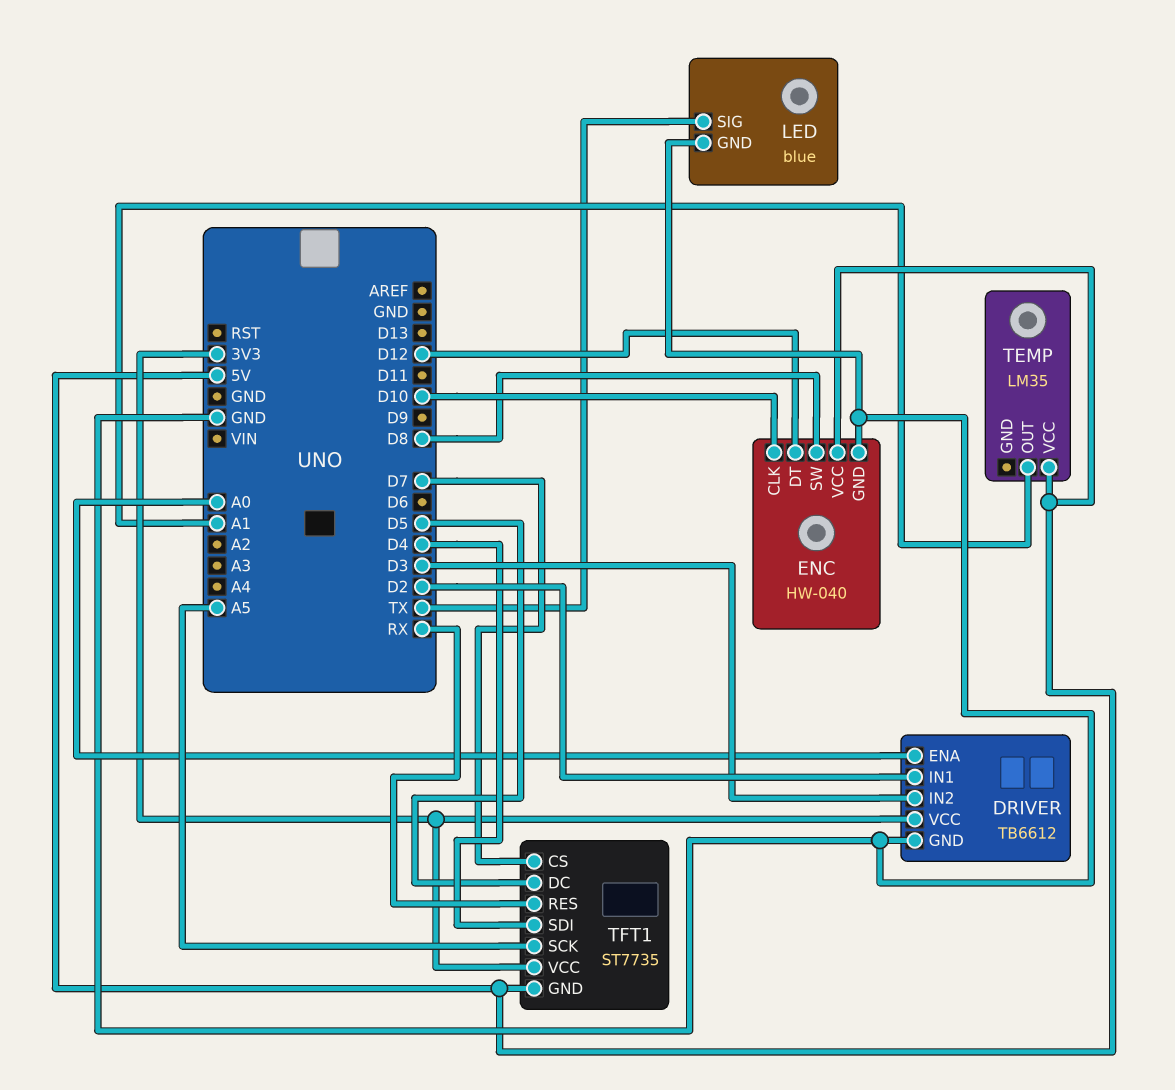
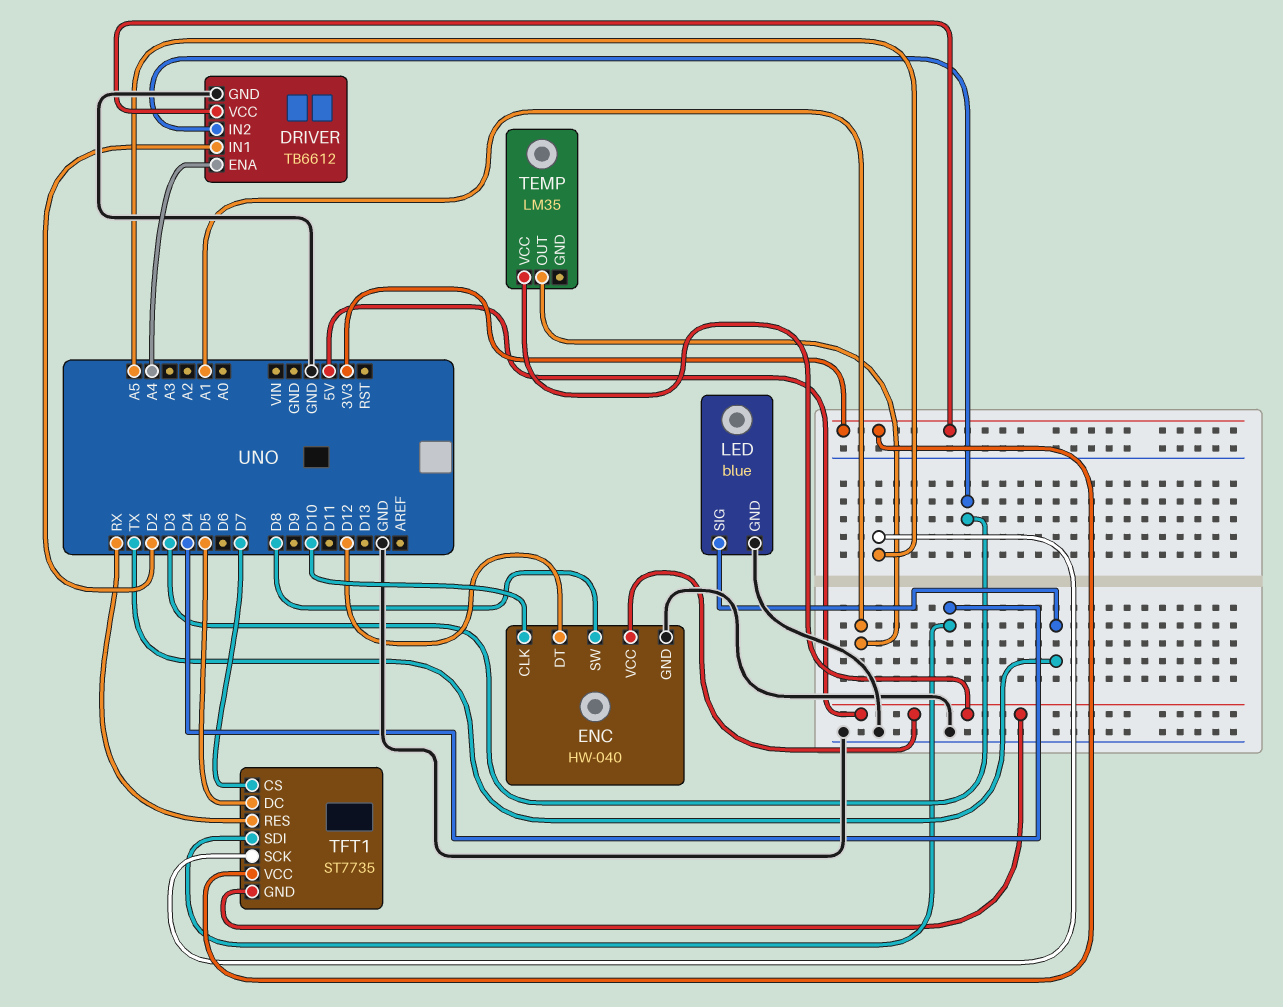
DRIVER pin ENA: A0 -> A4

